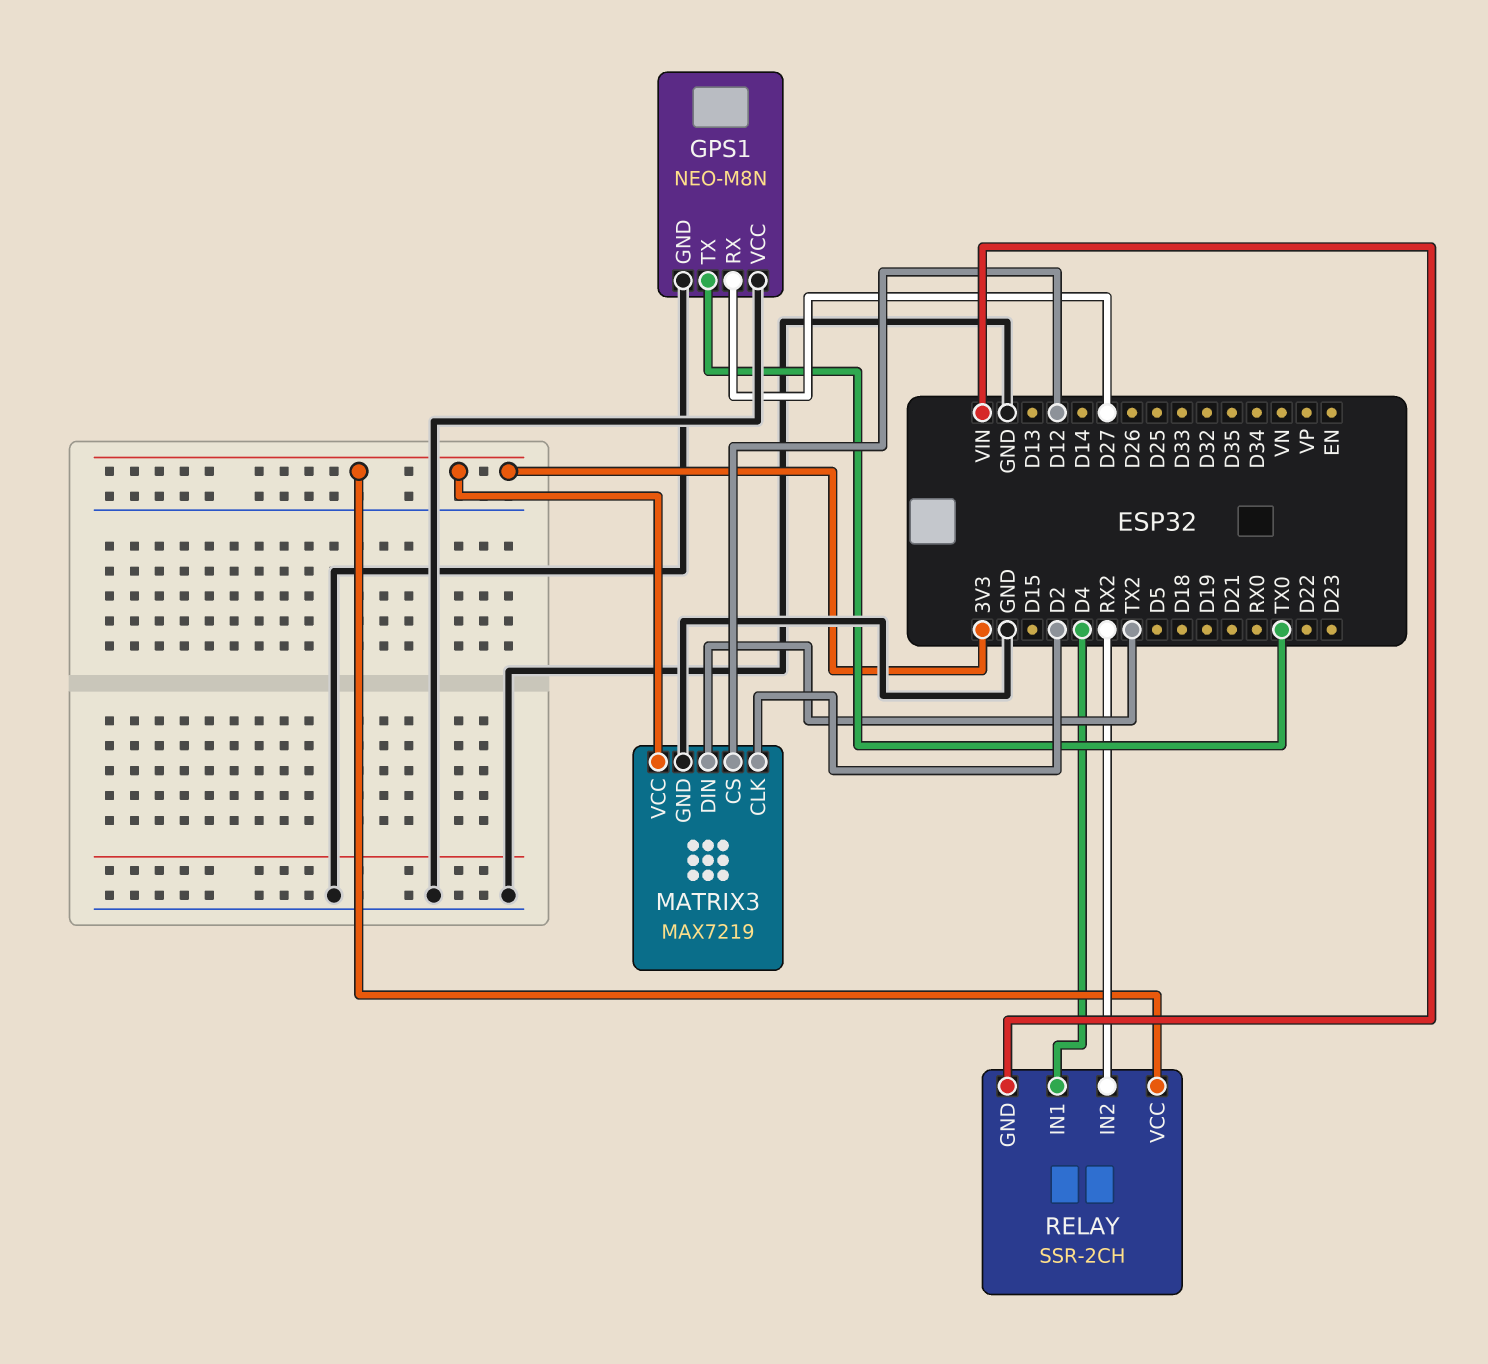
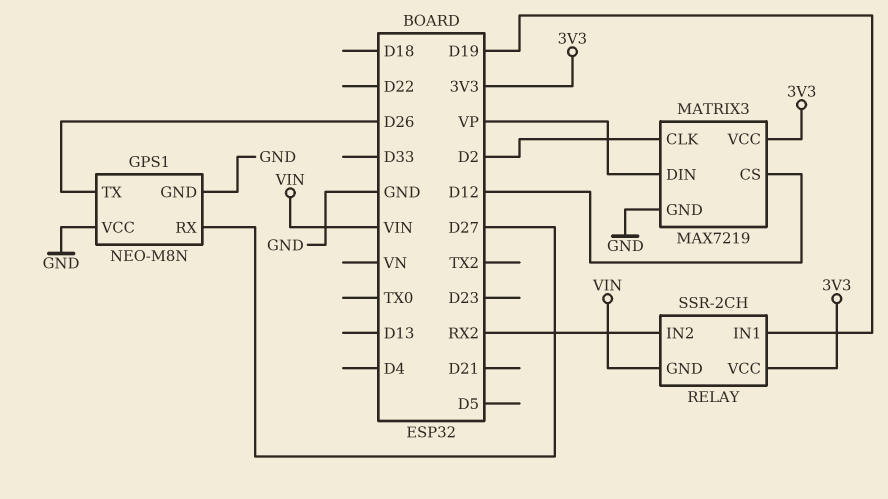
GPS1 pin TX: TX0 -> D26
MATRIX3 pin DIN: TX2 -> VP
RELAY pin IN1: D4 -> D19

